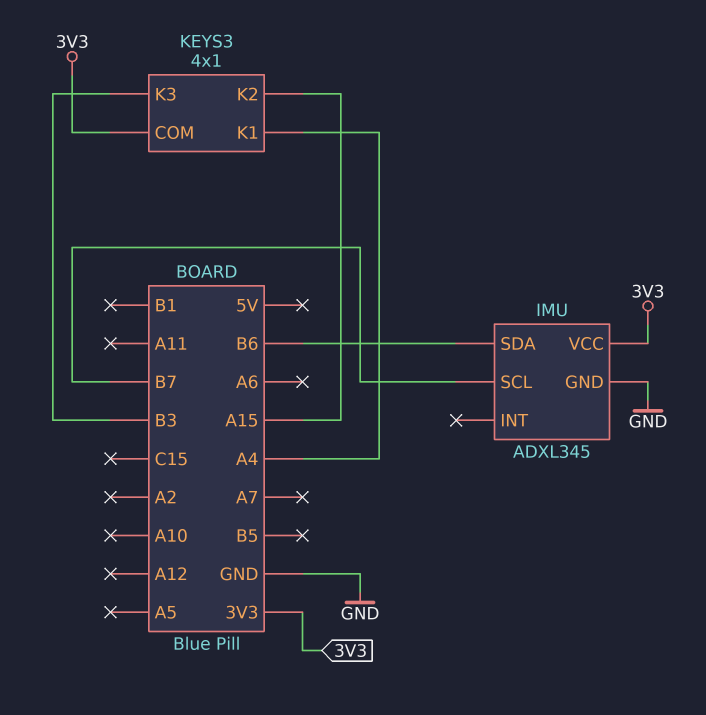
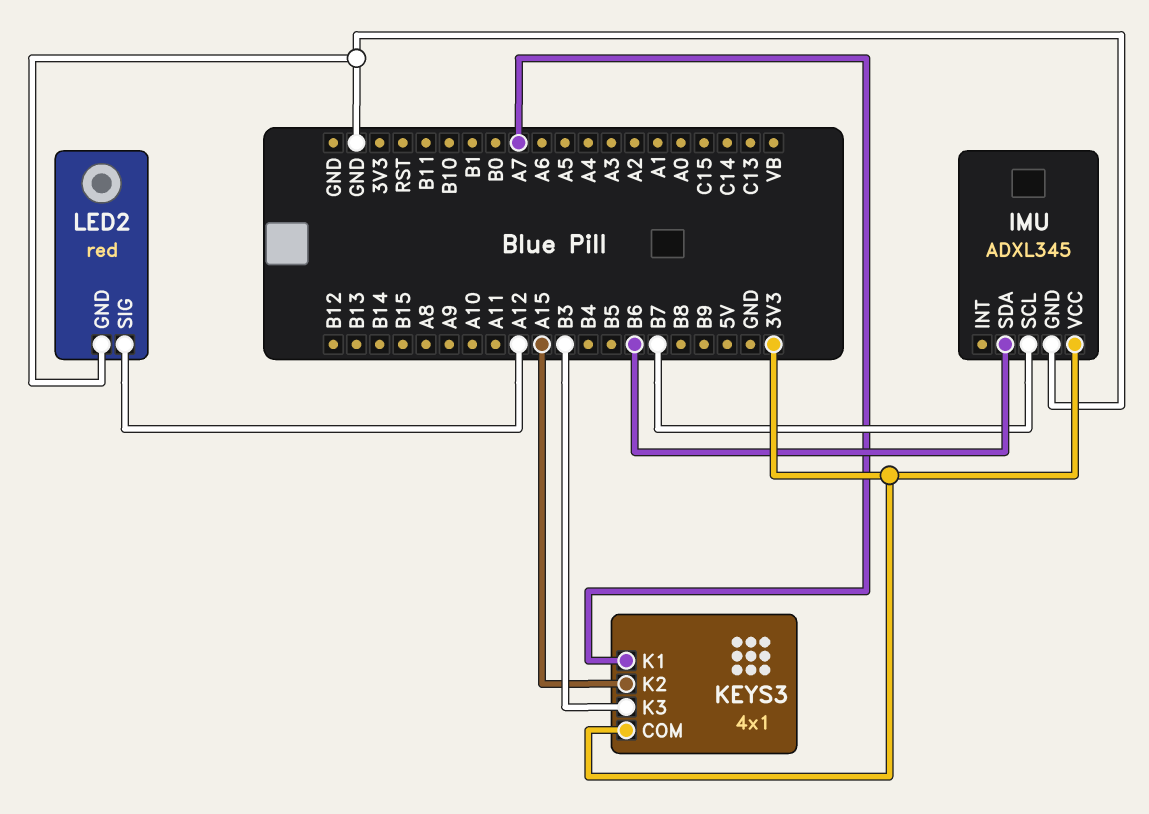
KEYS3 pin K1: A4 -> A7
LED2: none -> red
LED2 pin GND: none -> GND
LED2 pin SIG: none -> A12

